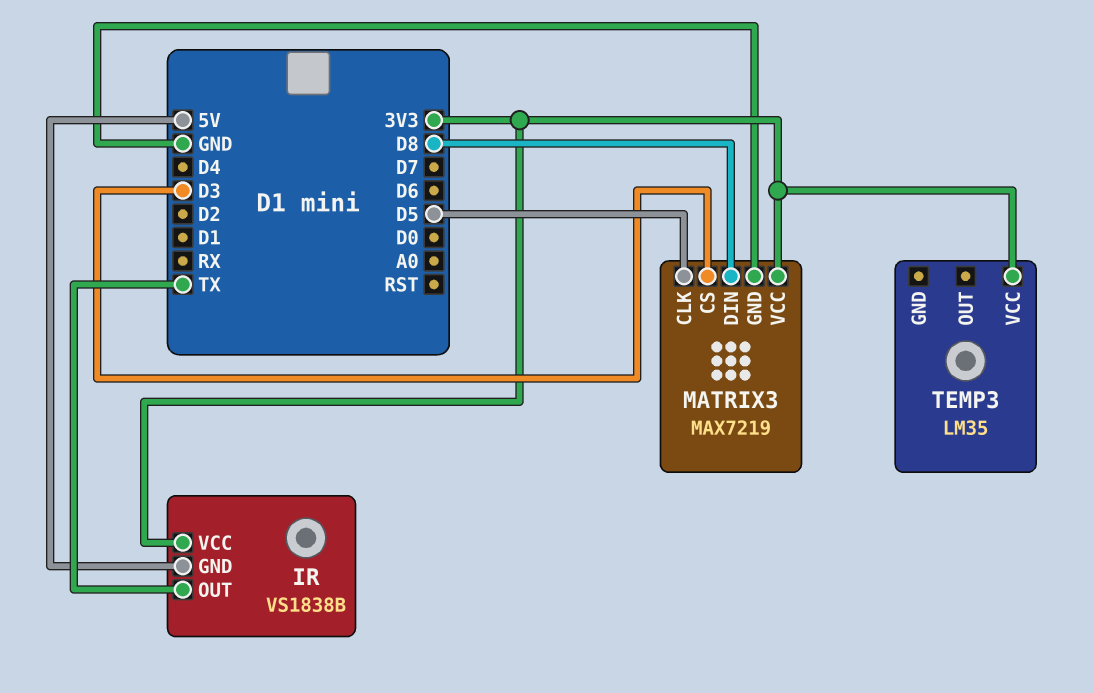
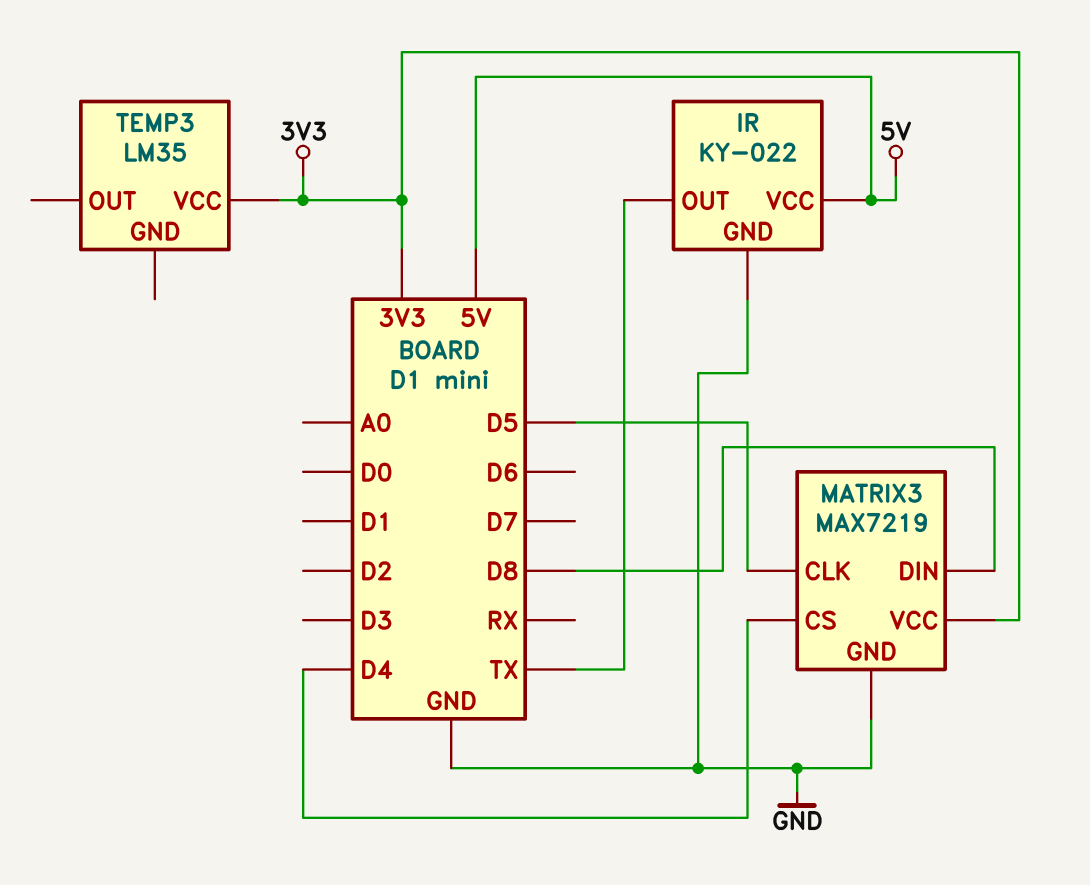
IR: VS1838B -> KY-022
IR pin GND: 5V -> GND
IR pin VCC: 3V3 -> 5V
MATRIX3 pin CS: D3 -> D4

